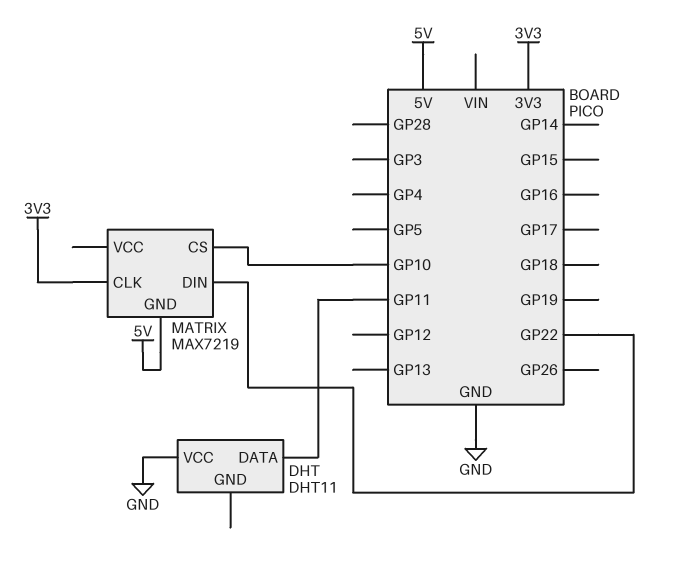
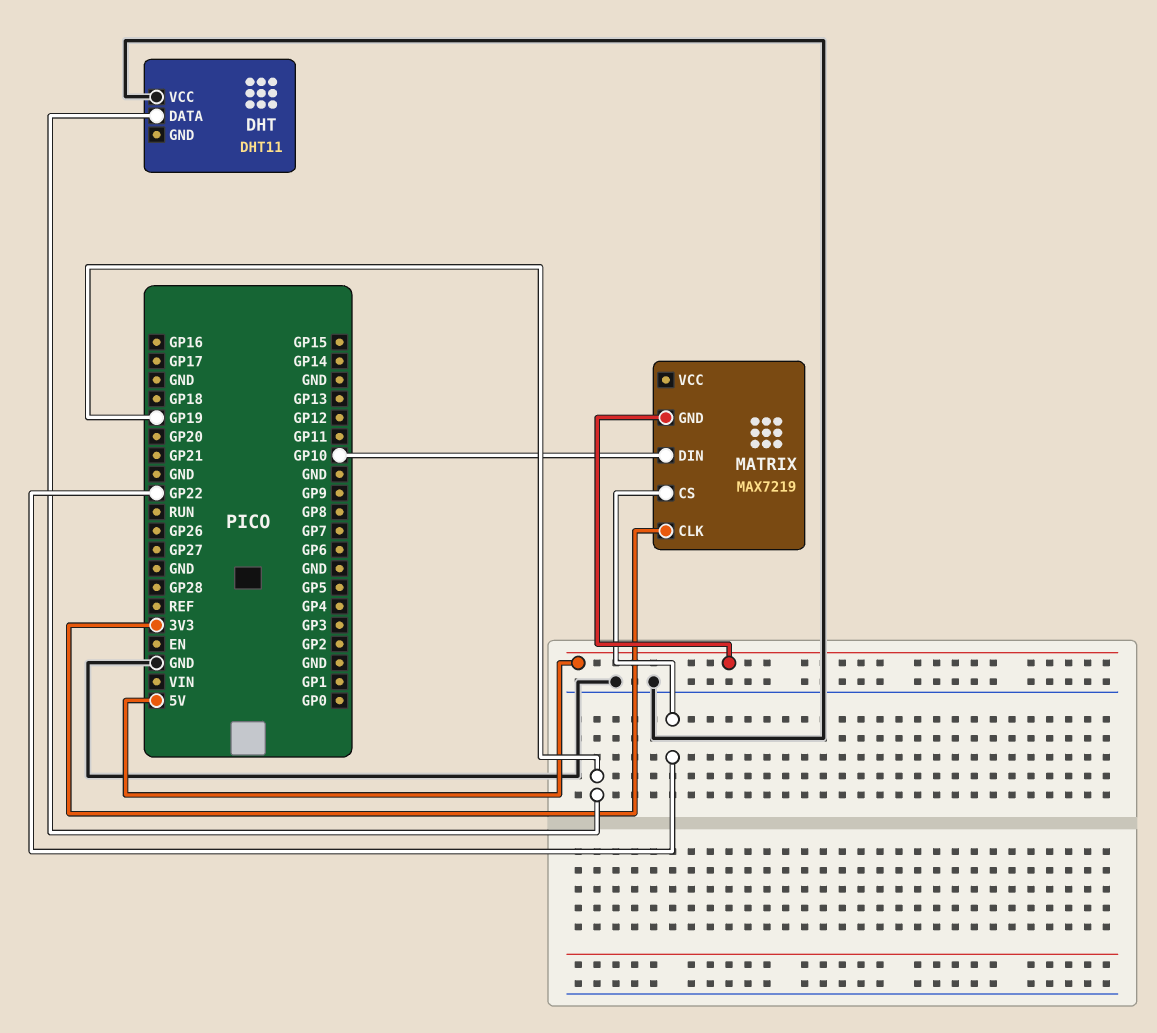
DHT pin DATA: GP11 -> GP19
MATRIX pin CS: GP10 -> GP22
MATRIX pin DIN: GP22 -> GP10

